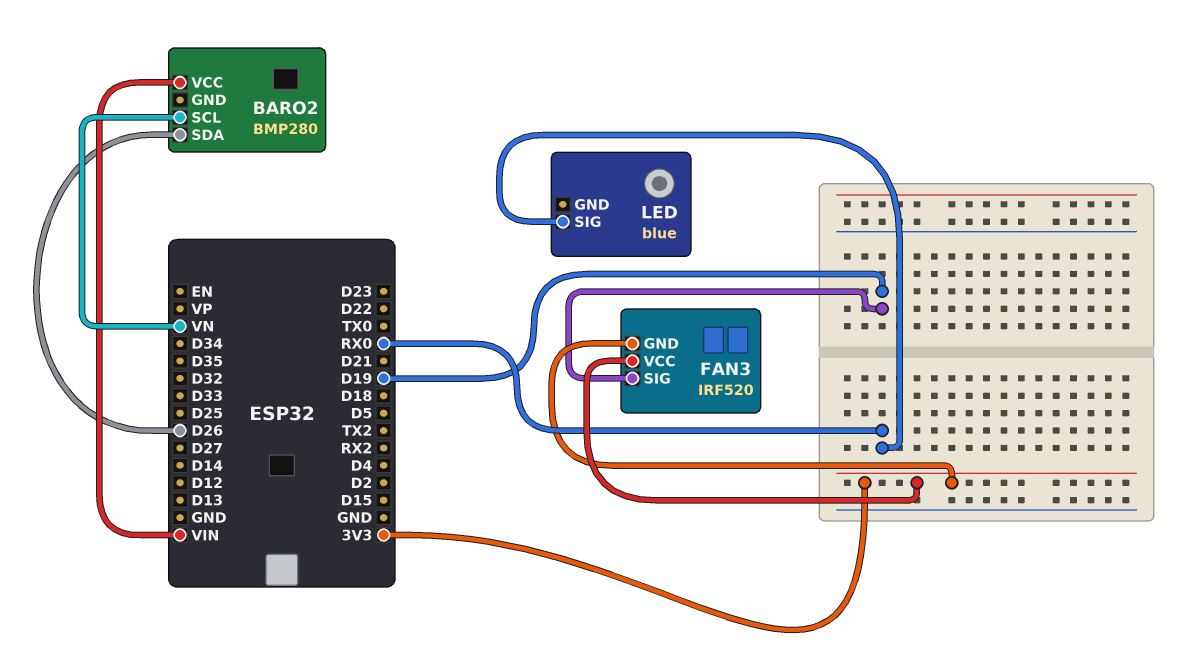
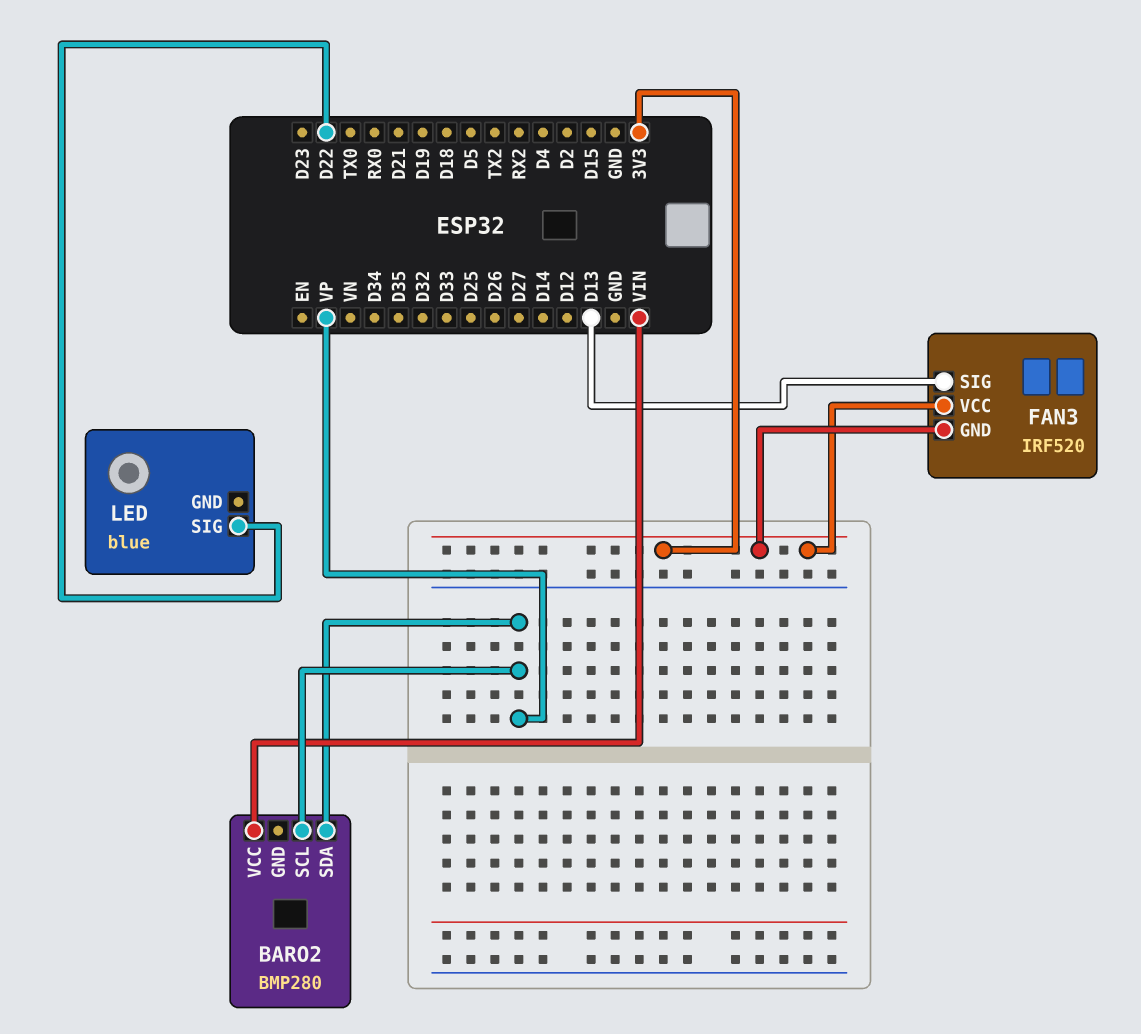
BARO2 pin SCL: VN -> VP
BARO2 pin SDA: D26 -> VP
FAN3 pin SIG: D19 -> D13
LED pin SIG: RX0 -> D22

